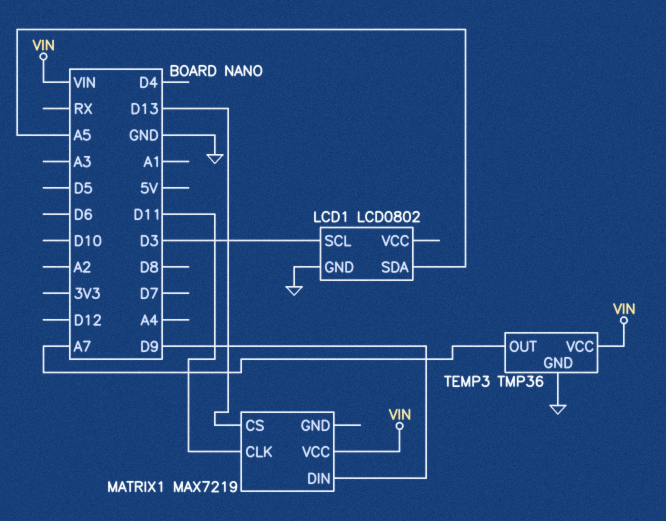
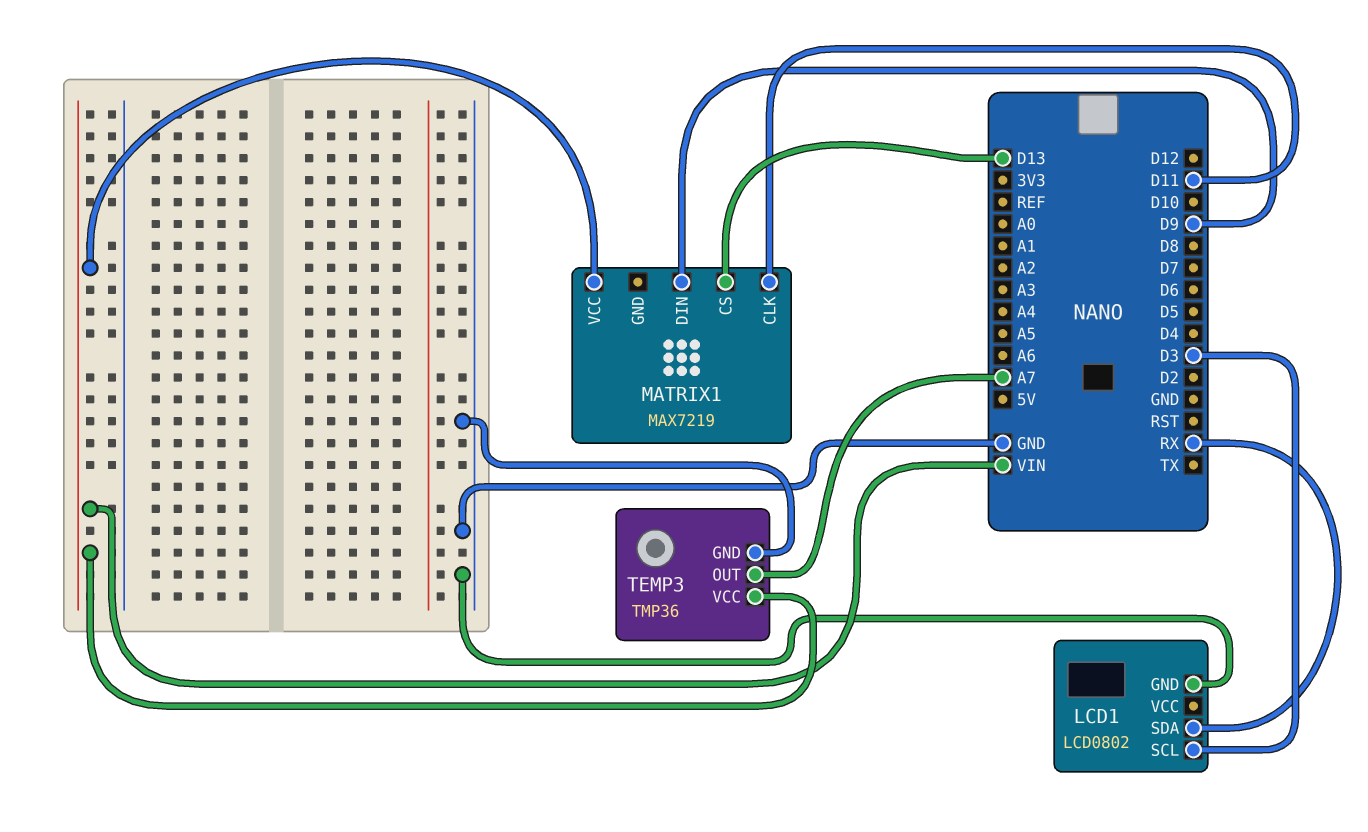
LCD1 pin SDA: A5 -> RX

